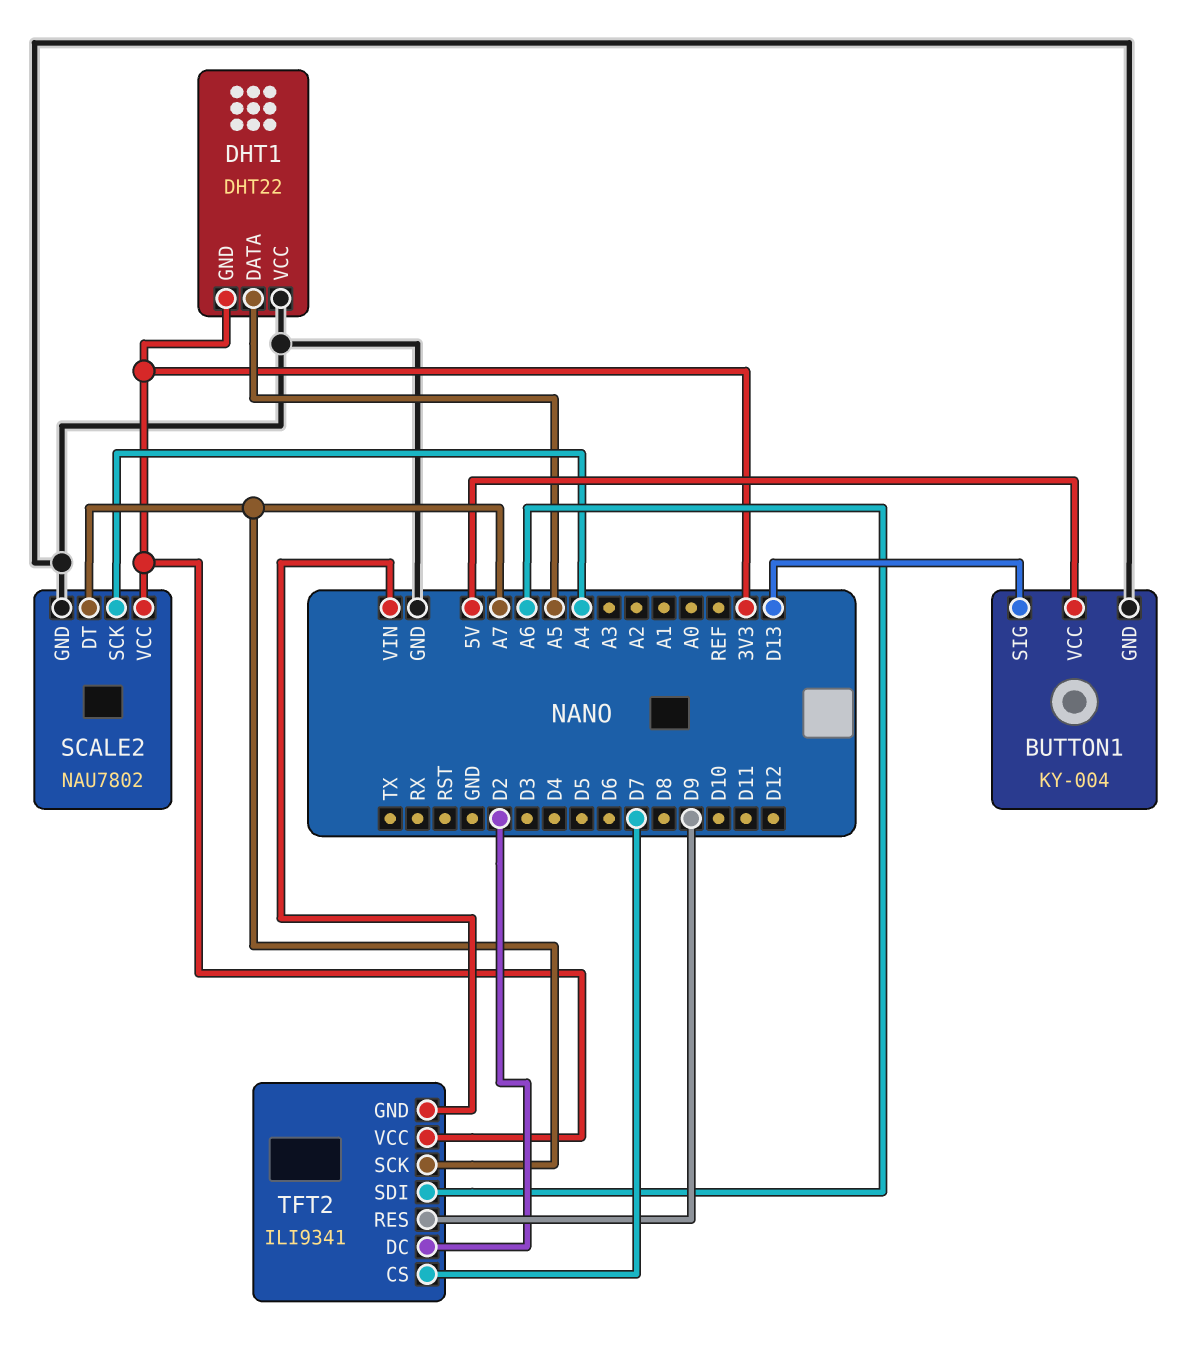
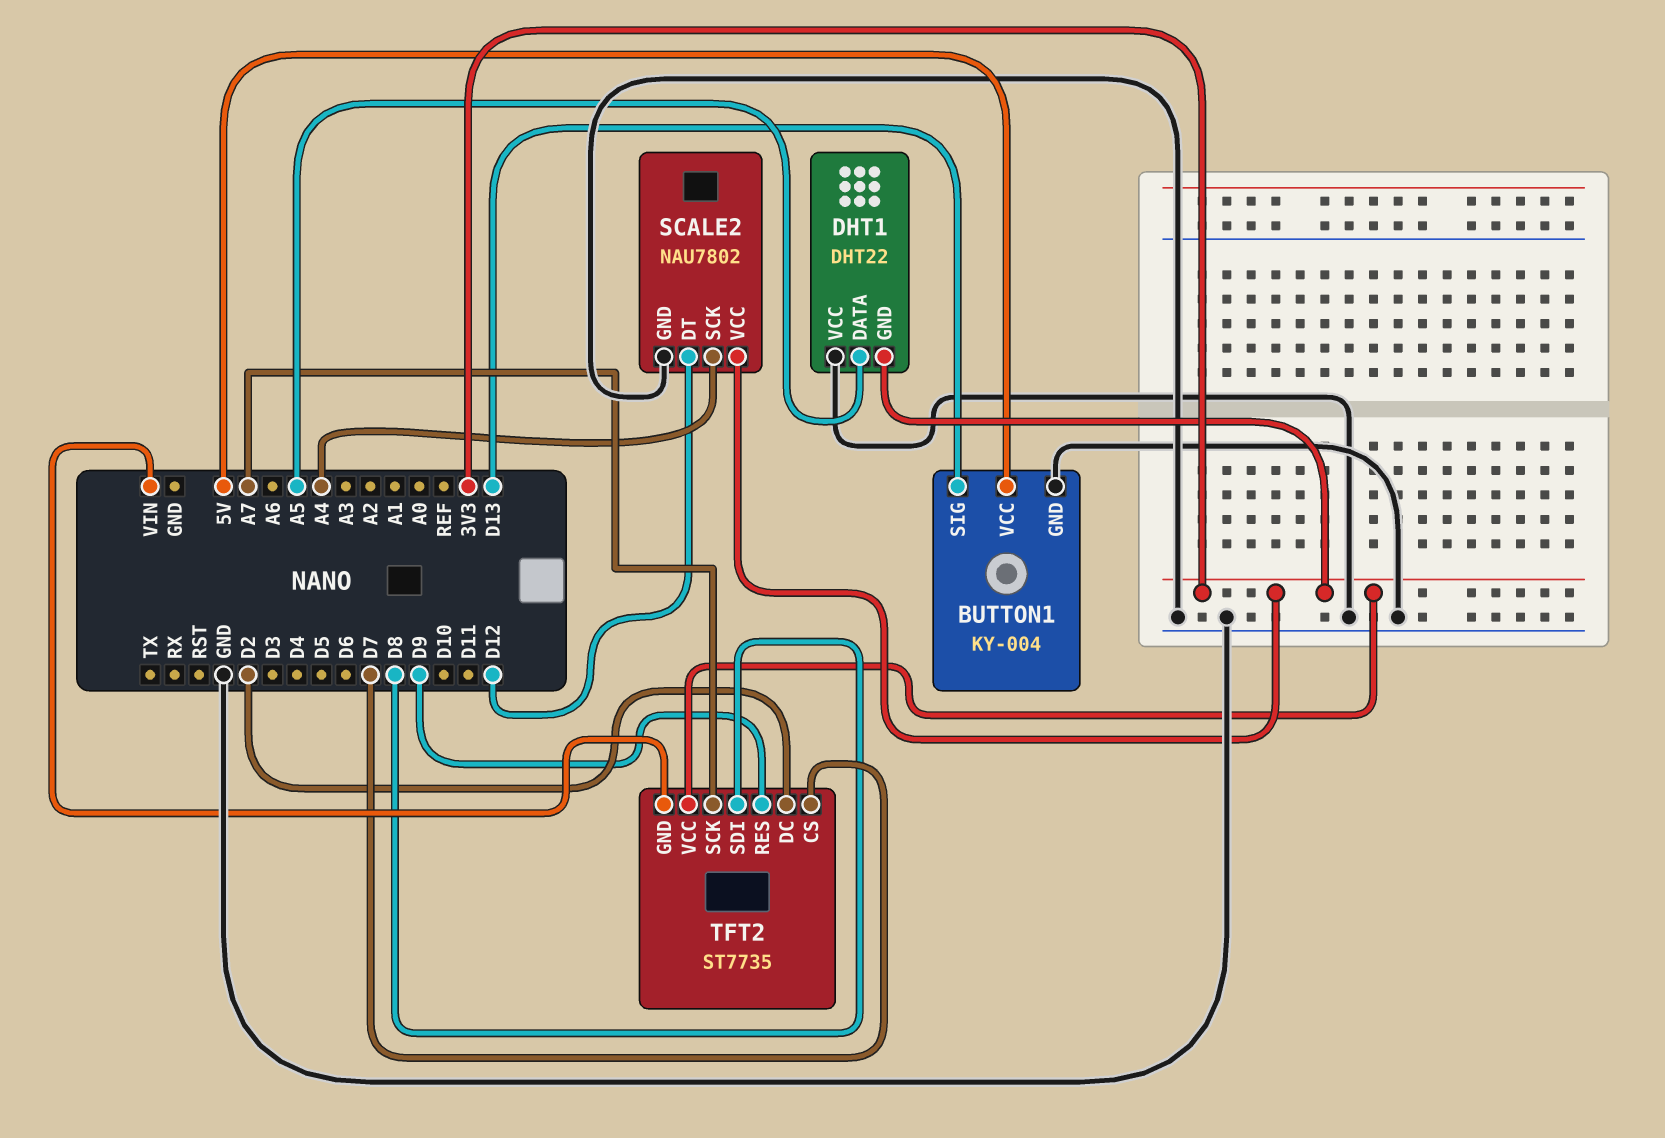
SCALE2 pin DT: A7 -> D12
TFT2: ILI9341 -> ST7735
TFT2 pin SDI: A6 -> D8

